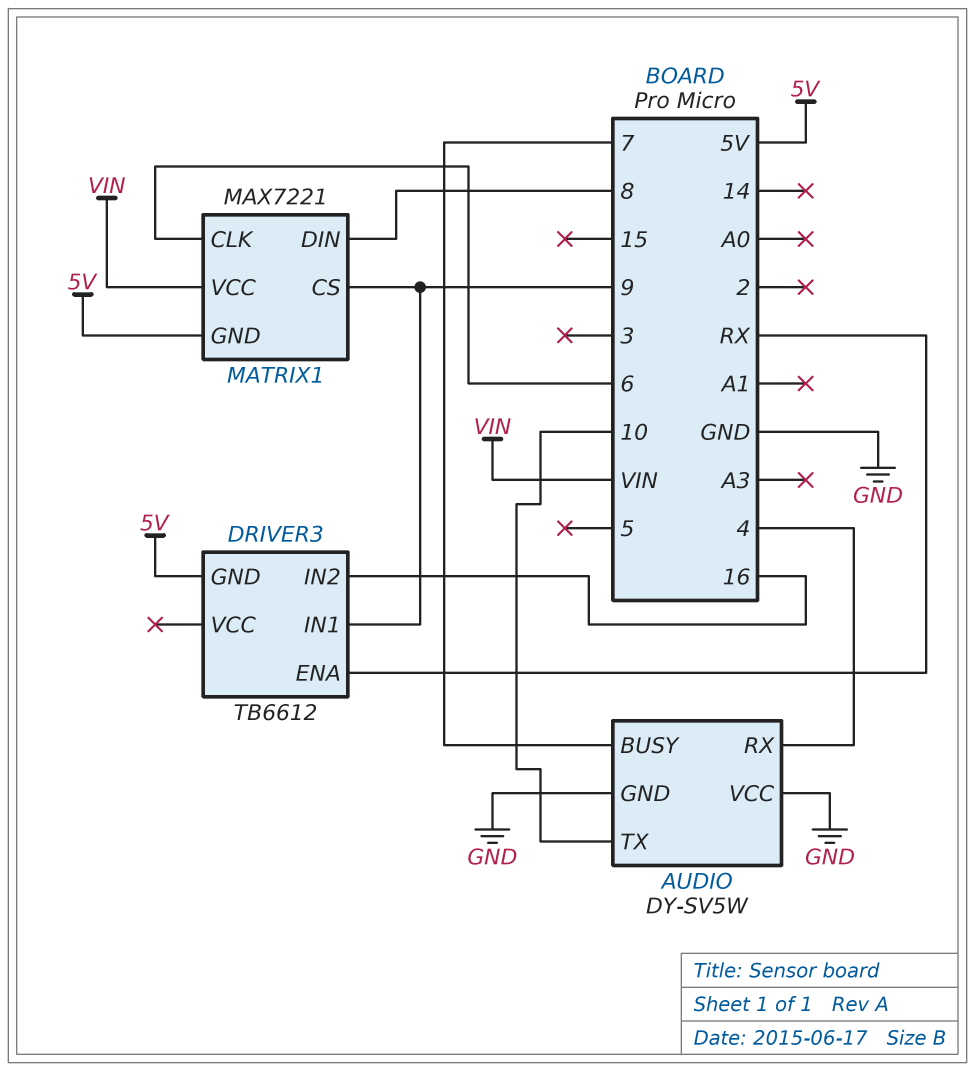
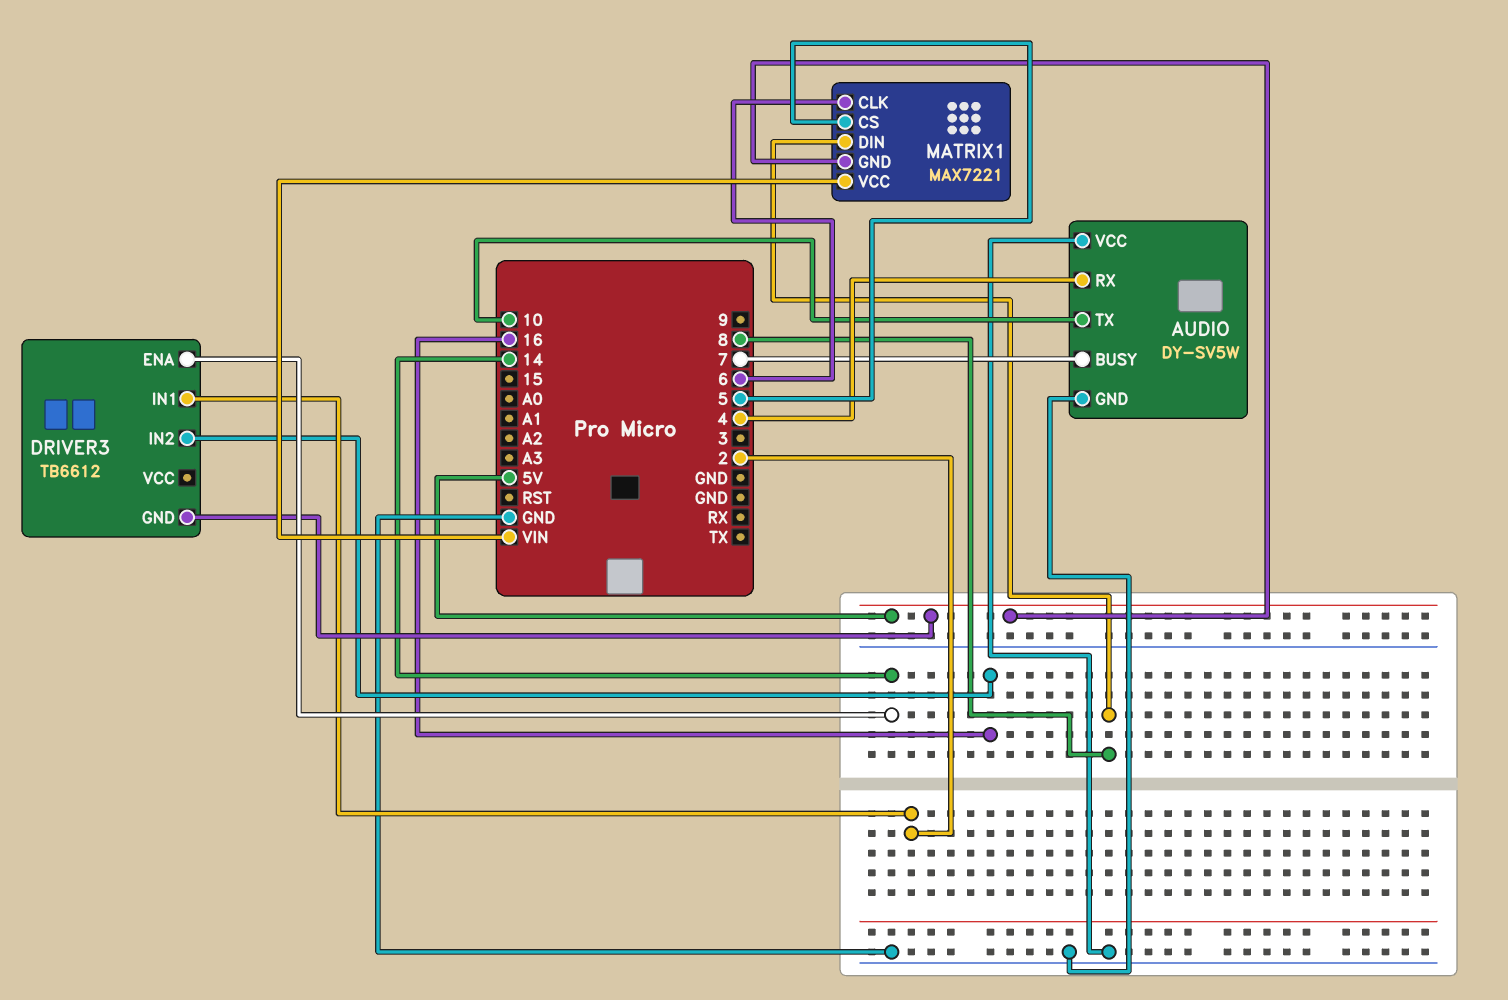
DRIVER3 pin ENA: RX -> 14
DRIVER3 pin IN1: 9 -> 2
MATRIX1 pin CS: 9 -> 5

